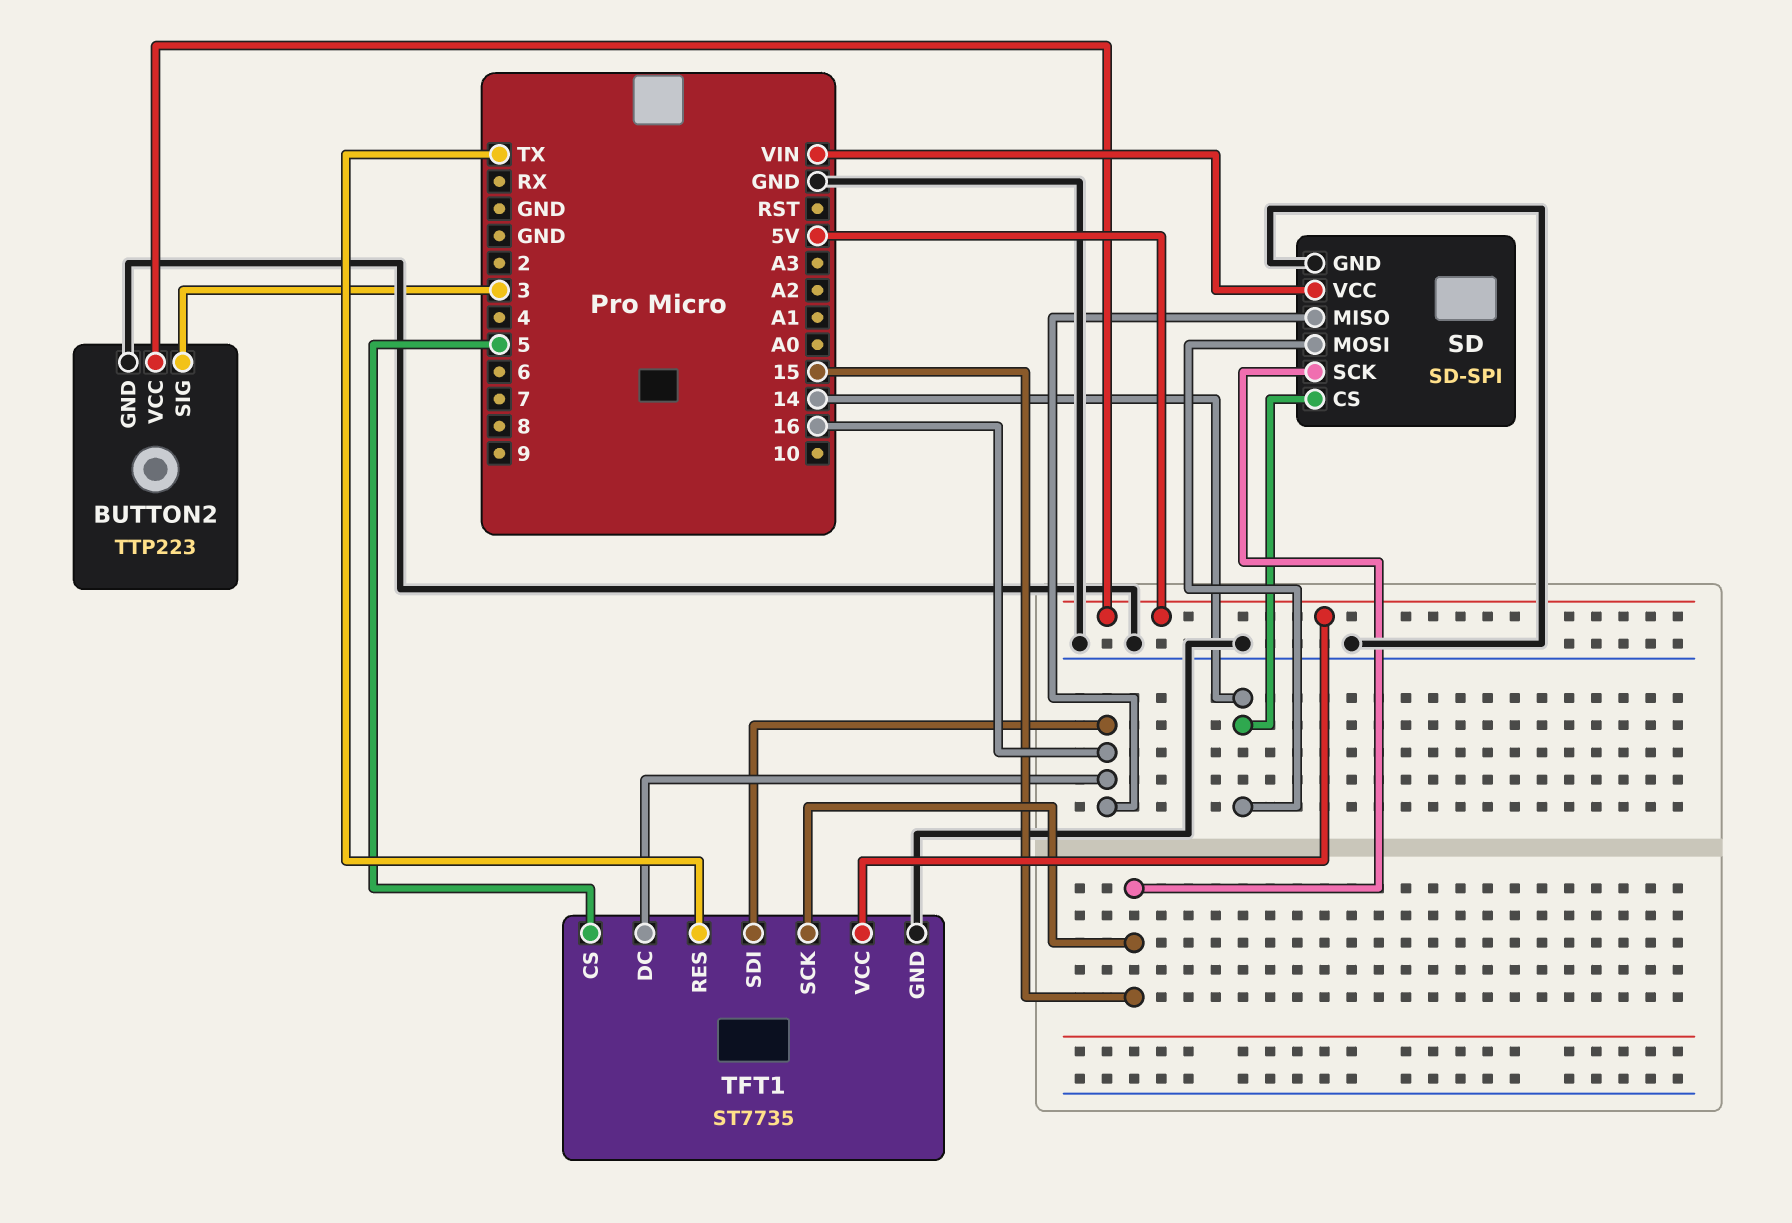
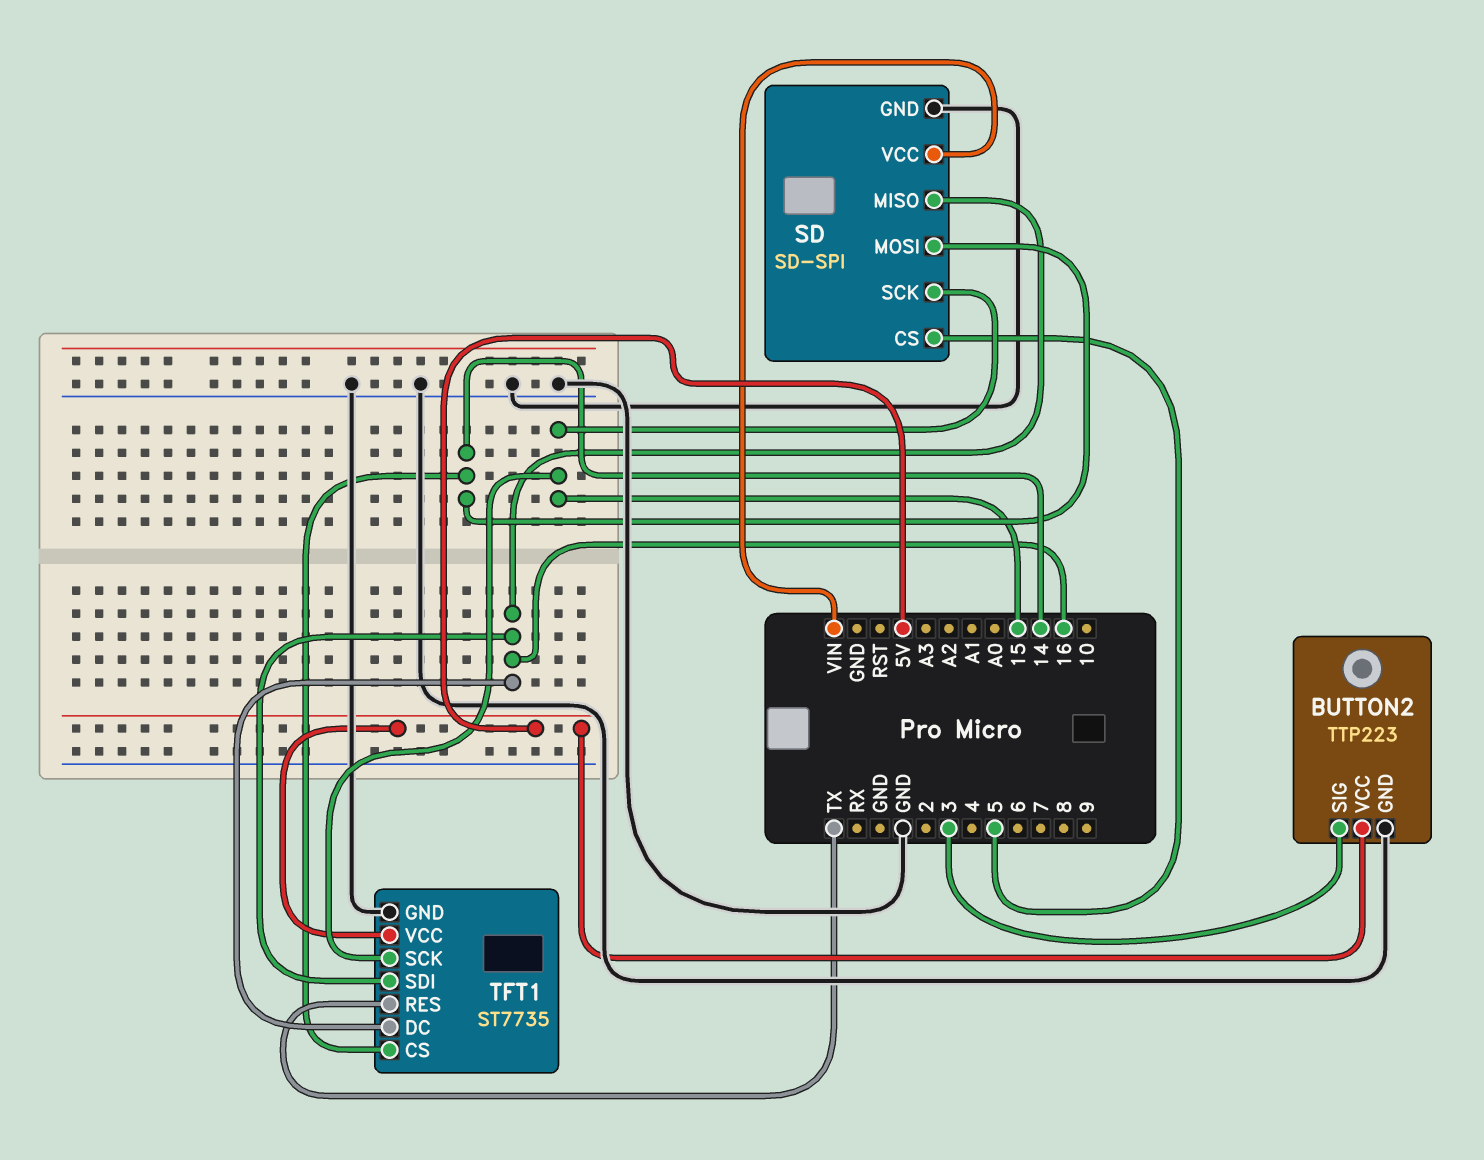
SD pin CS: 14 -> 5
TFT1 pin CS: 5 -> 14

